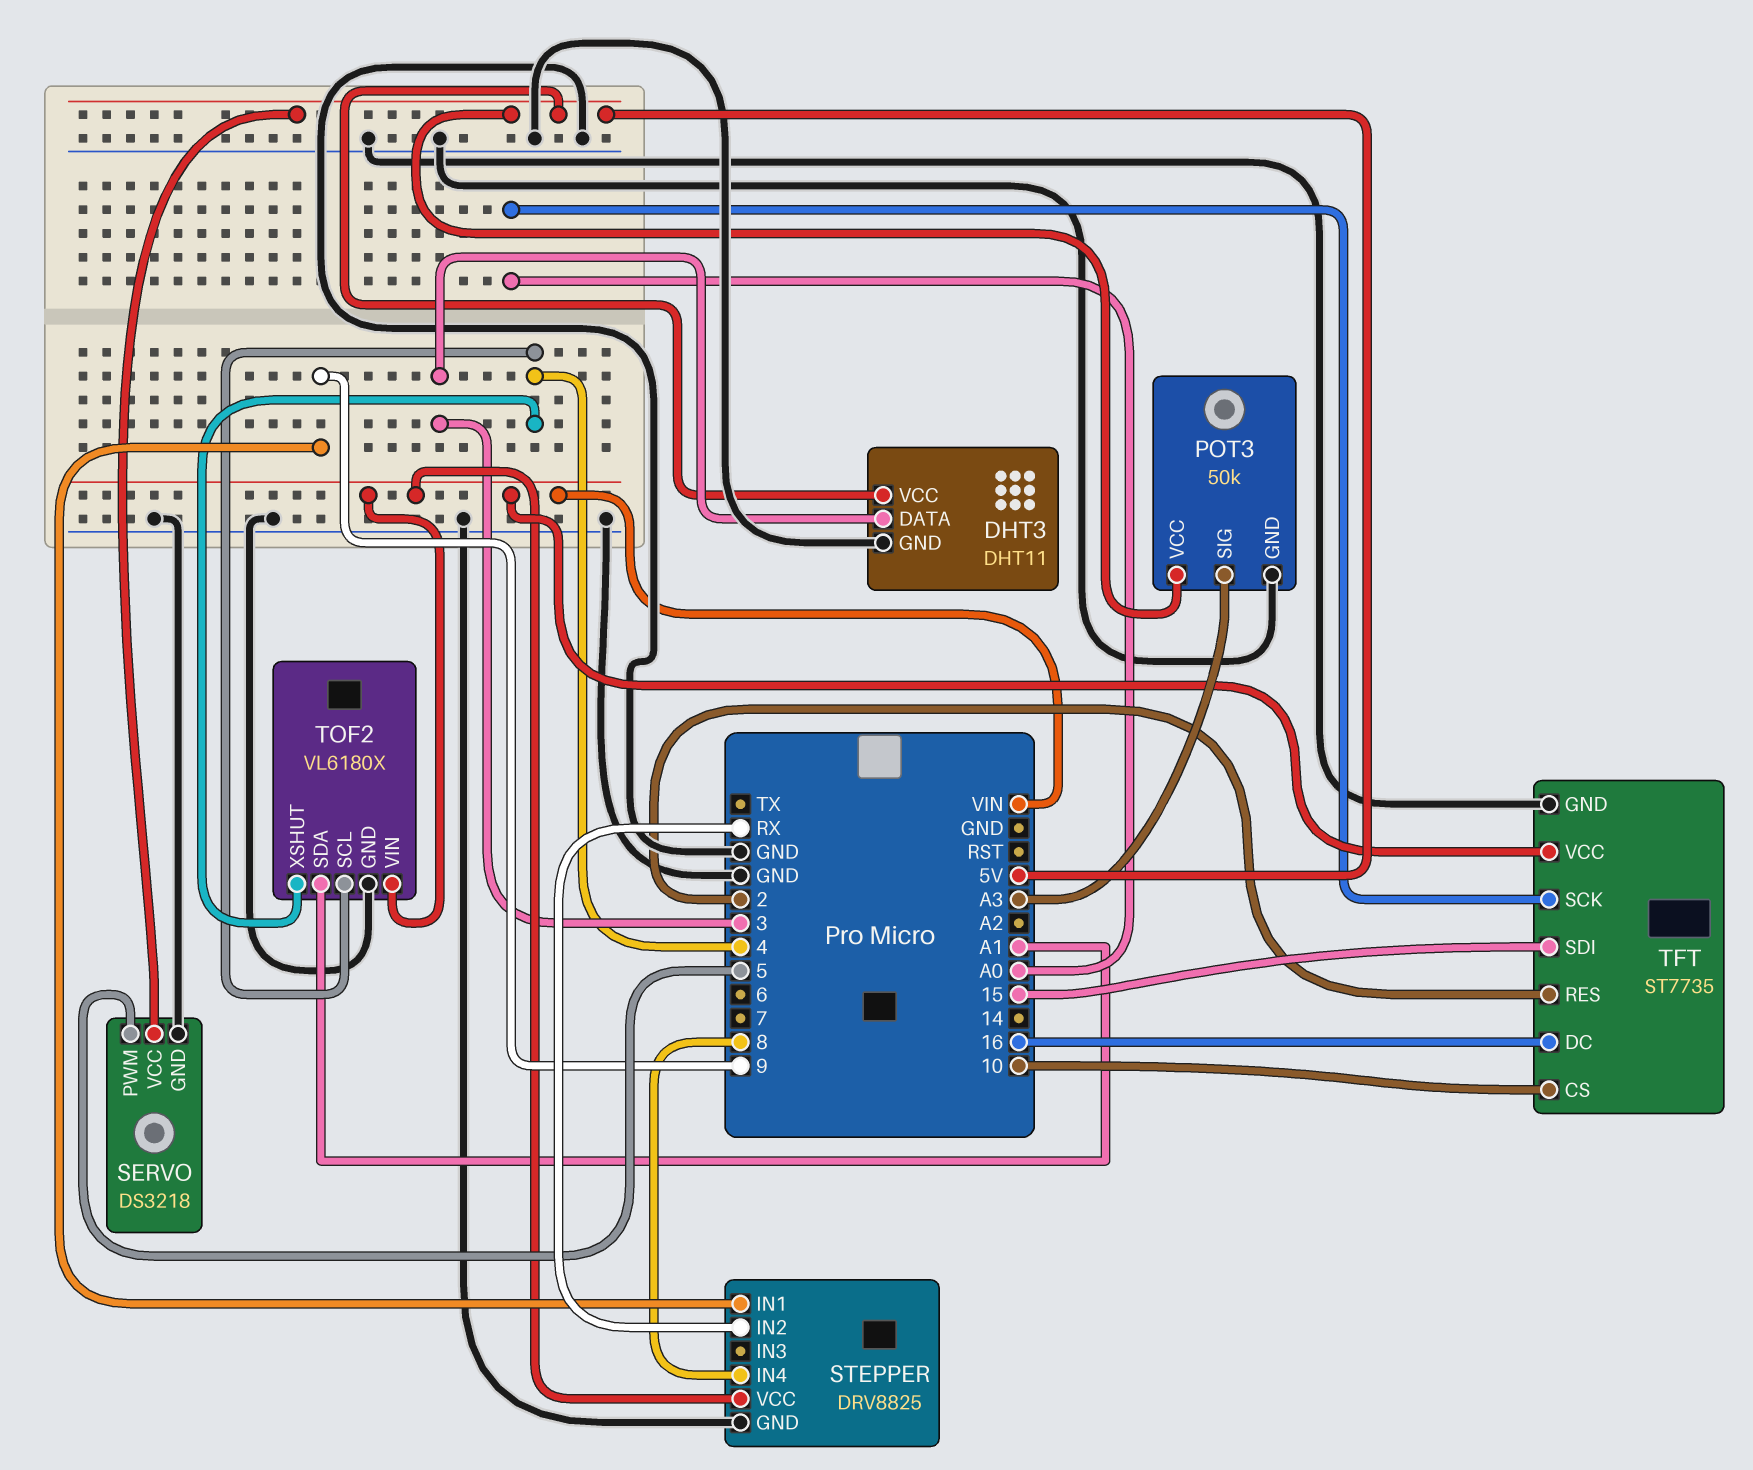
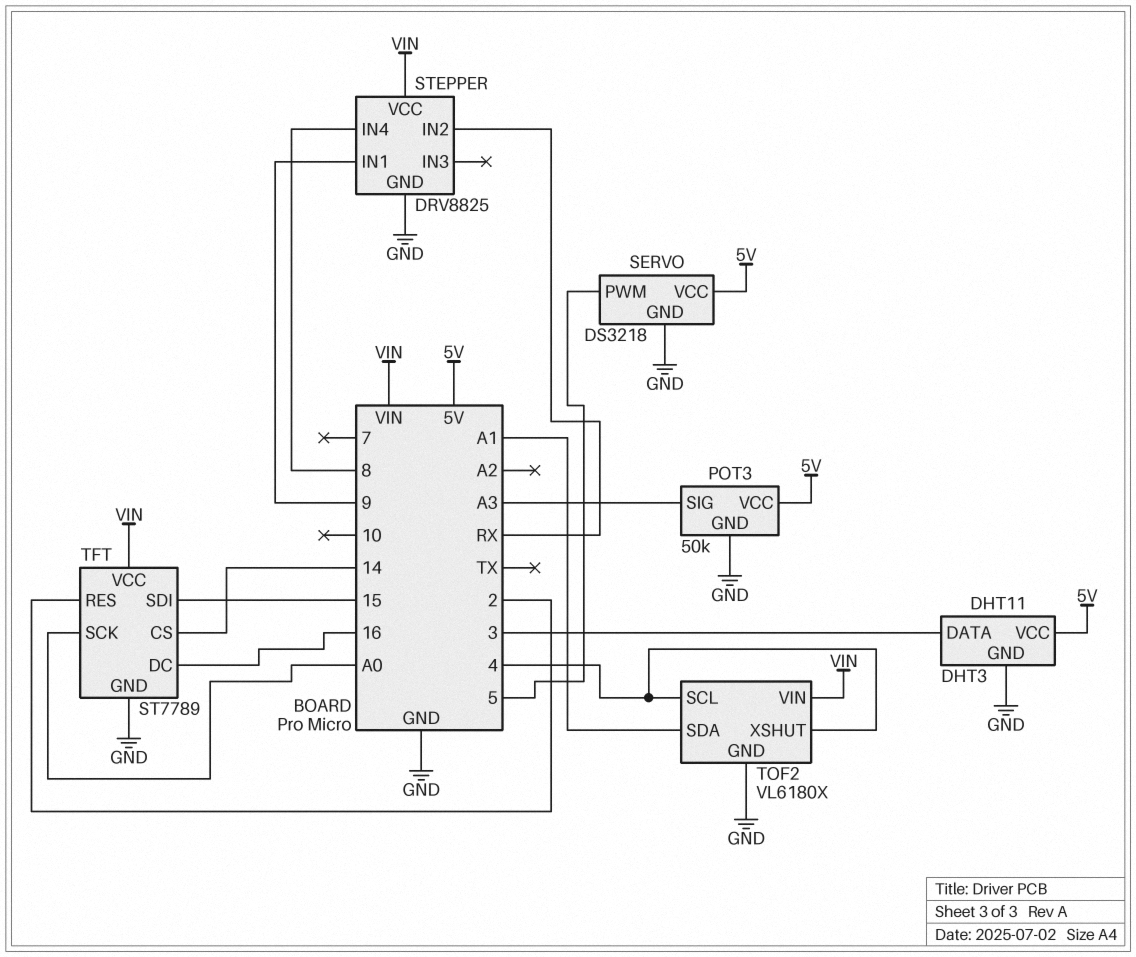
TFT: ST7735 -> ST7789
TFT pin CS: 10 -> 14

